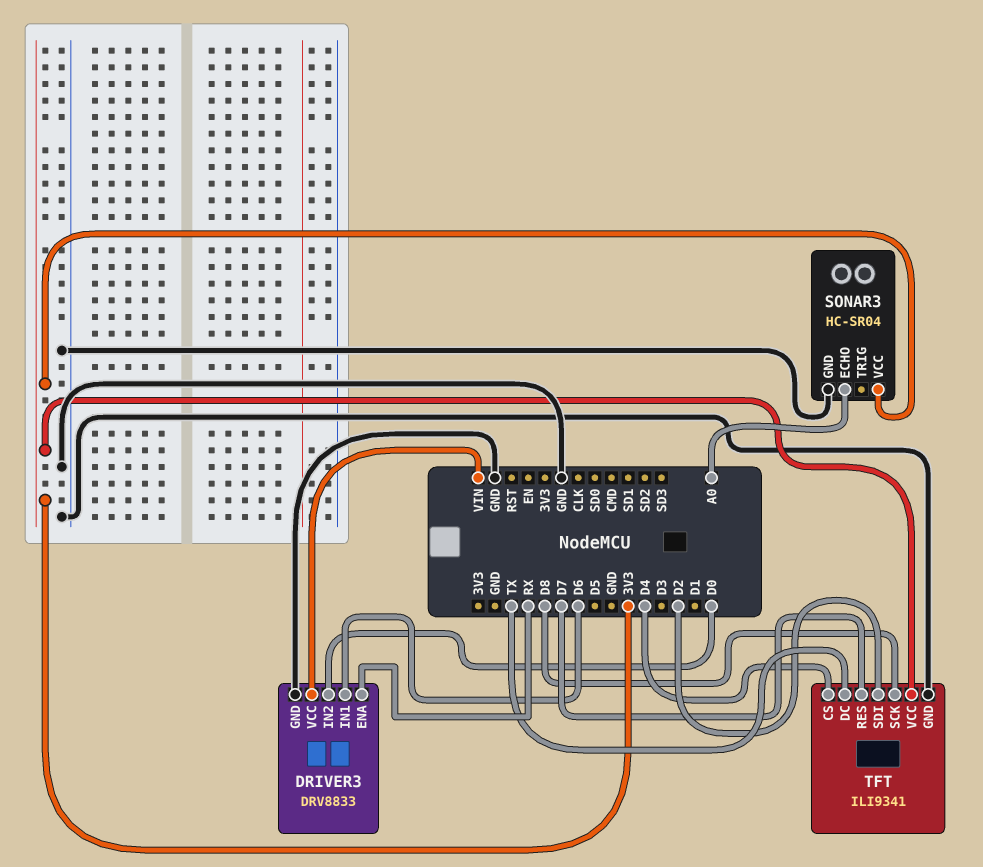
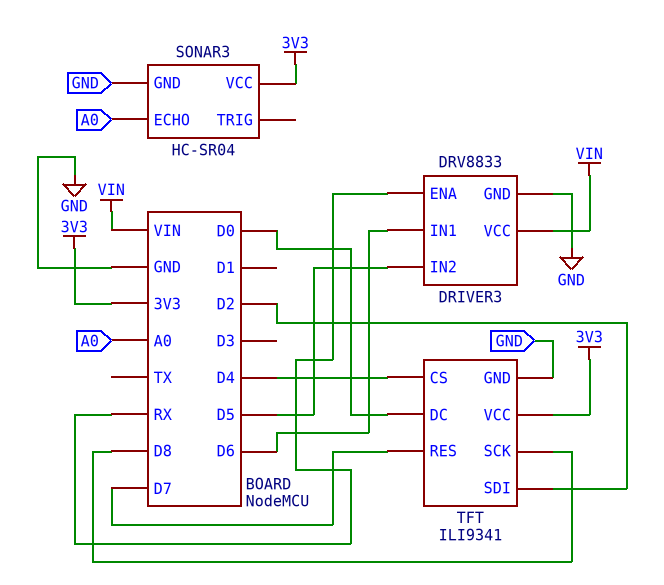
DRIVER3 pin IN2: D0 -> D5
TFT pin DC: TX -> D0

